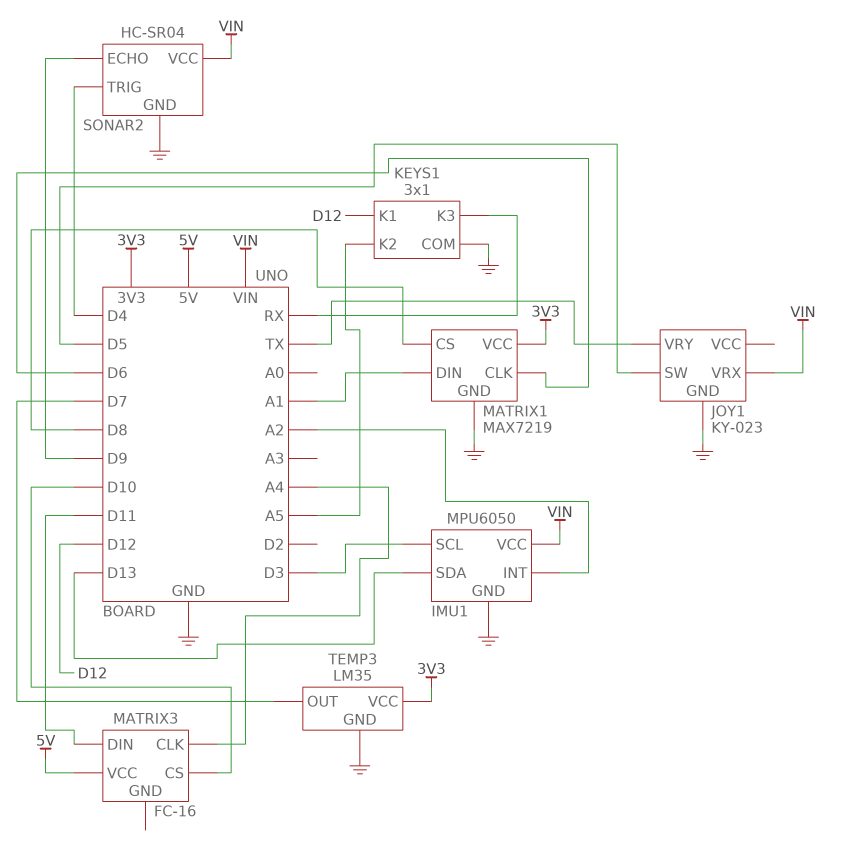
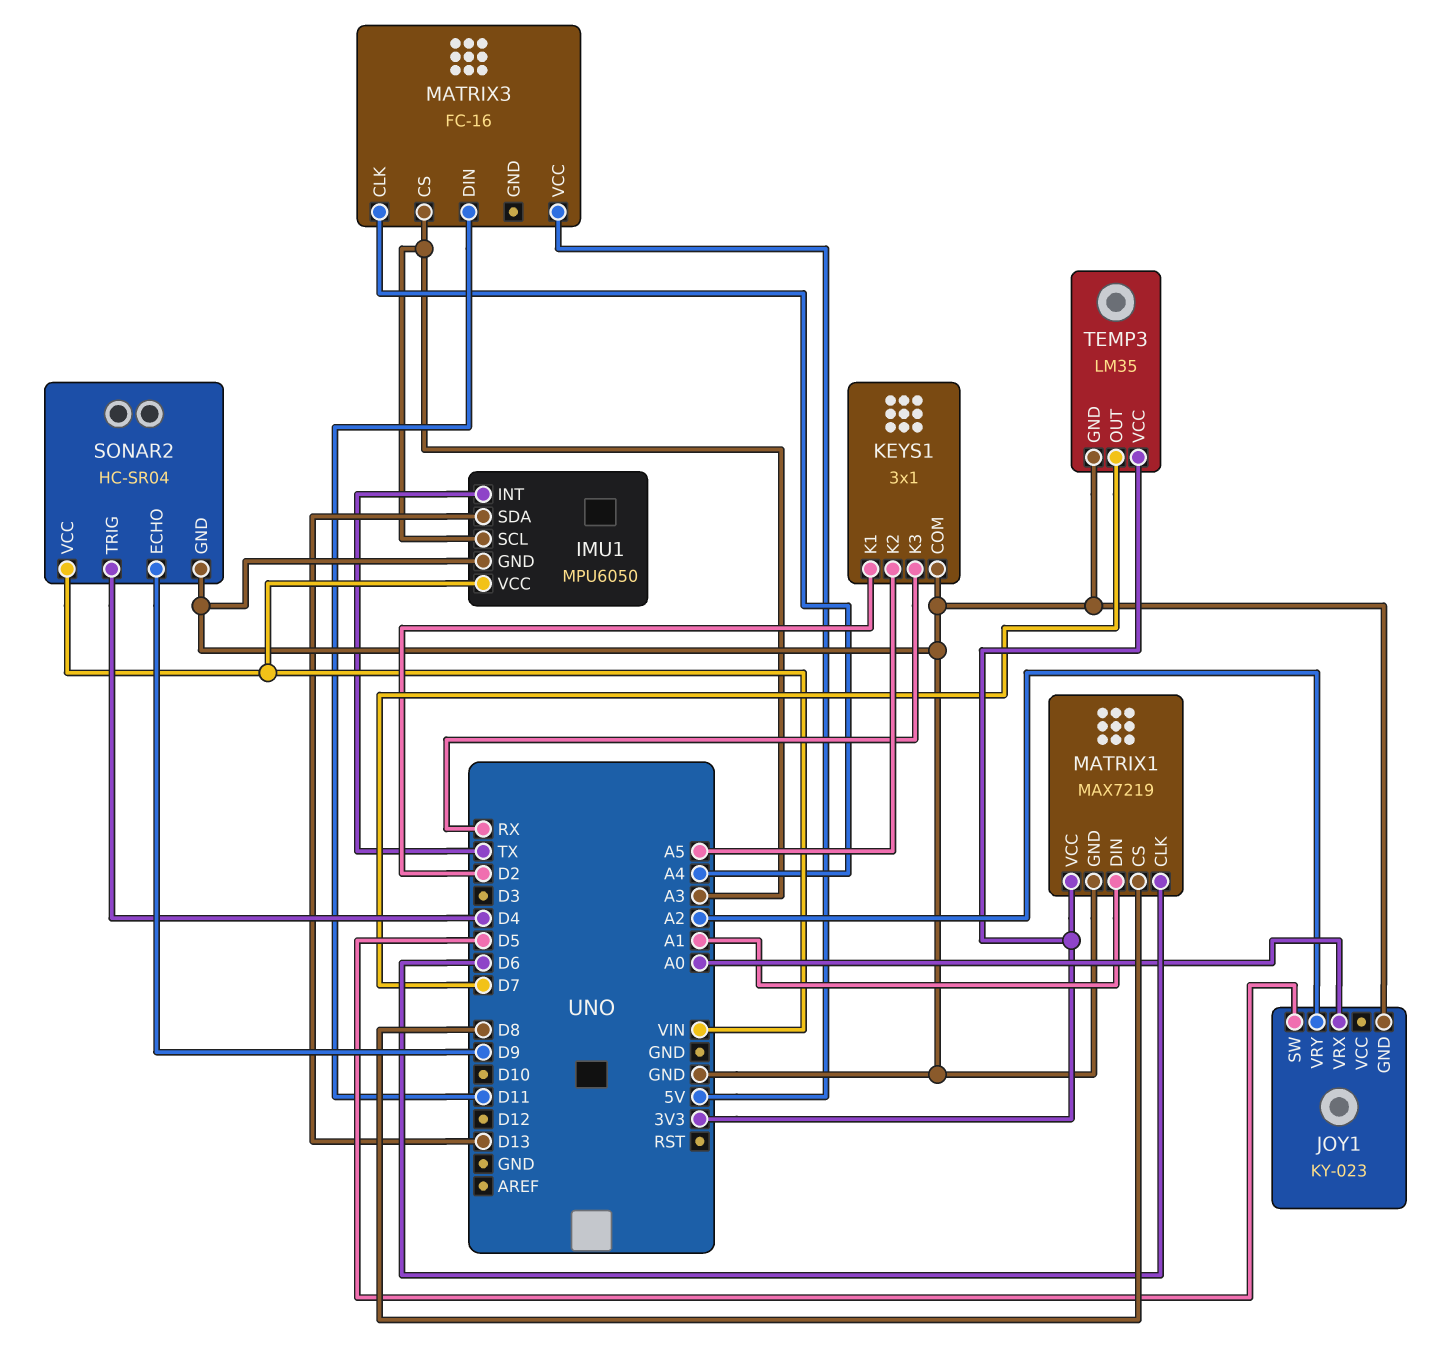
IMU1 pin INT: A2 -> TX
IMU1 pin SCL: D3 -> A3
JOY1 pin VRX: VIN -> A0
JOY1 pin VRY: TX -> A2
KEYS1 pin K1: D12 -> D2
MATRIX3 pin CS: D10 -> A3

